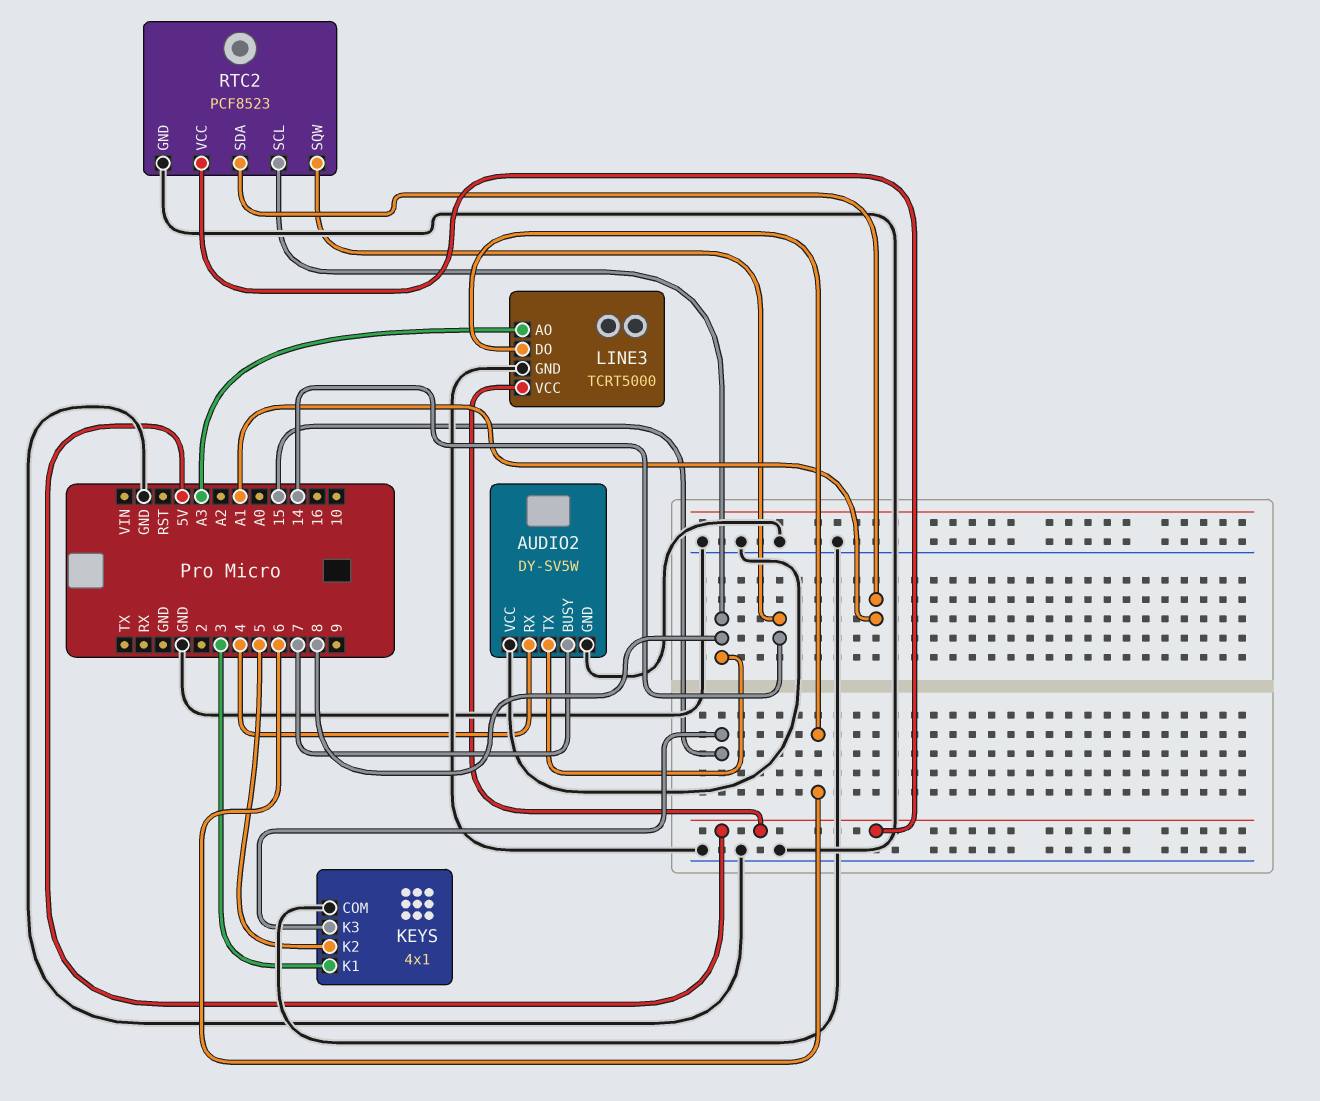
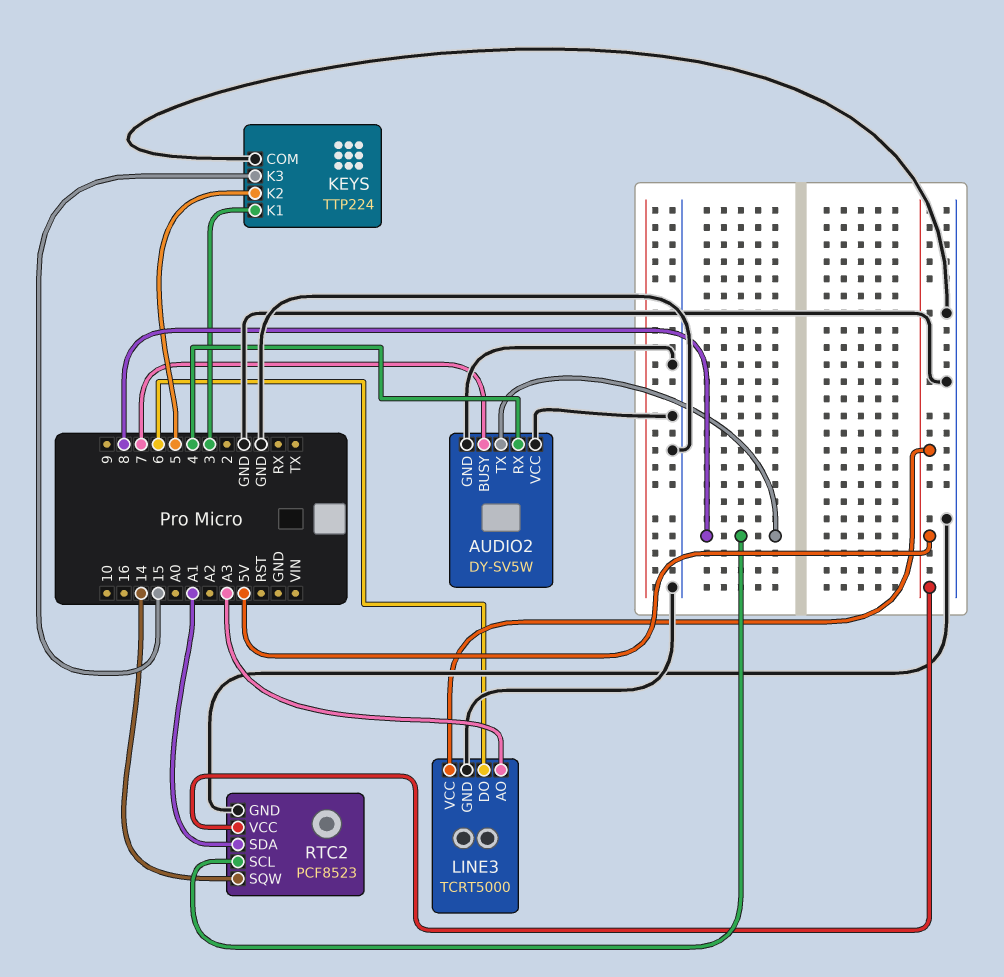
KEYS: 4x1 -> TTP224

